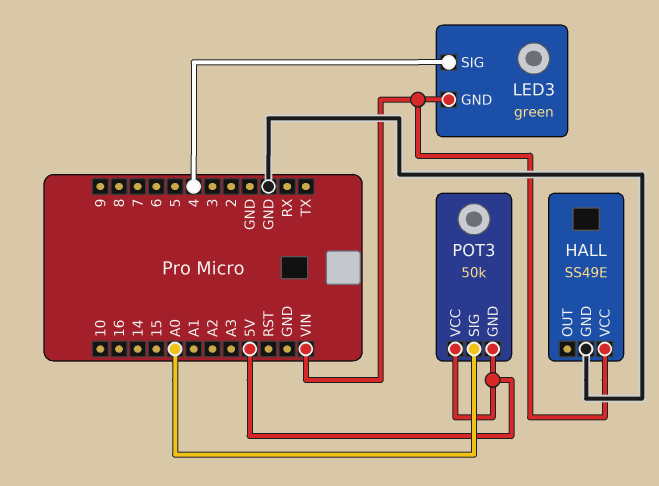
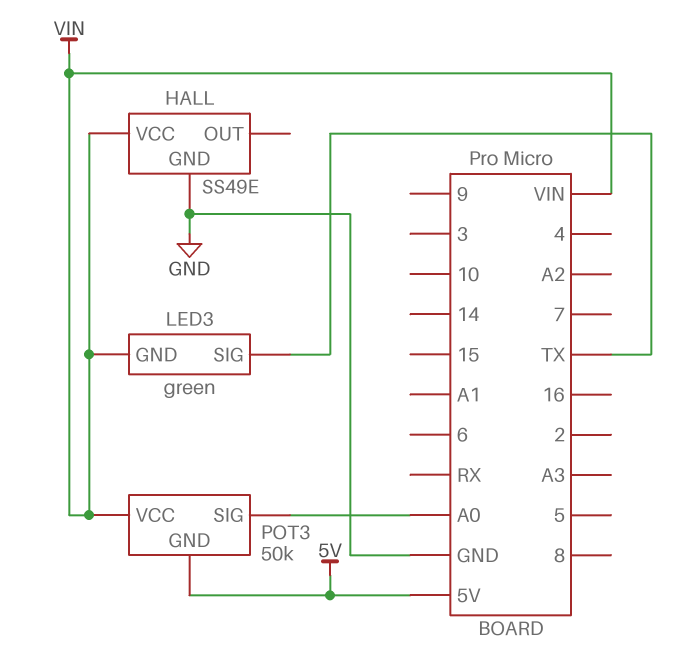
LED3 pin SIG: 4 -> TX
POT3 pin VCC: 5V -> VIN

